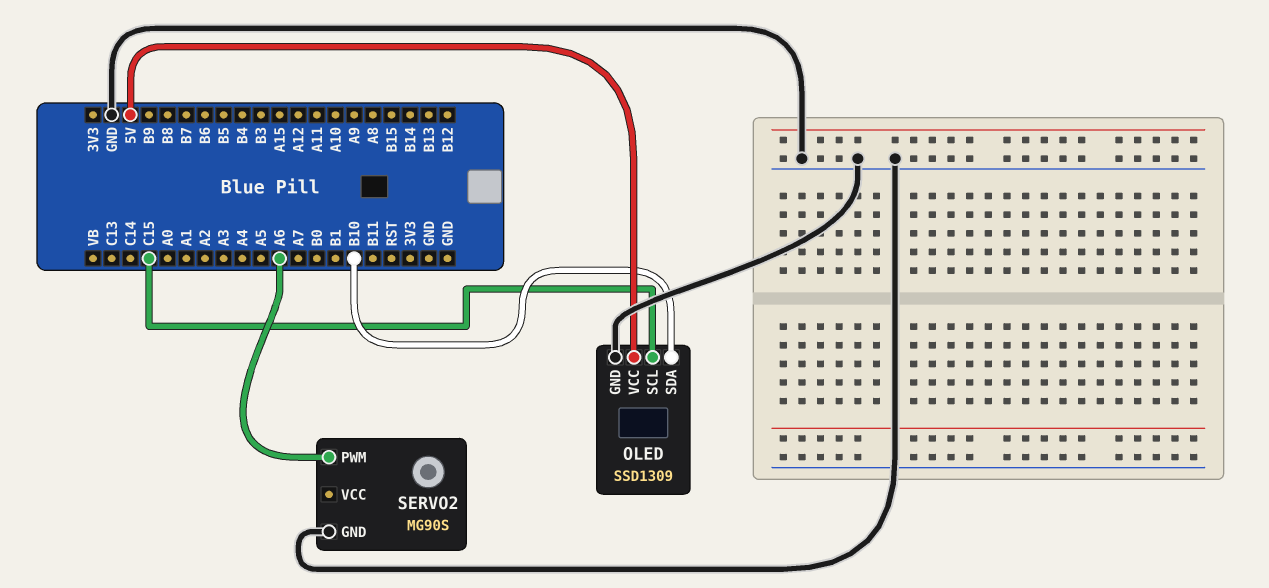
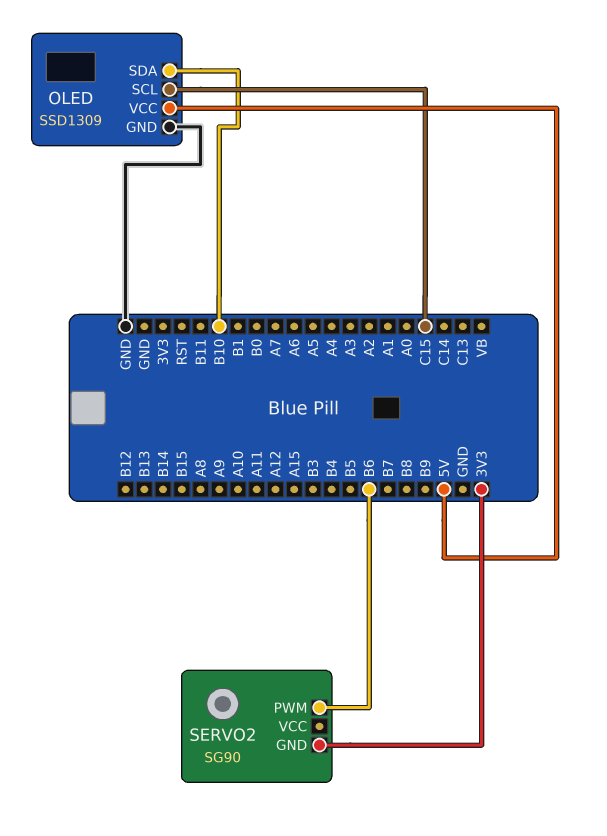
SERVO2: MG90S -> SG90
SERVO2 pin GND: GND -> 3V3
SERVO2 pin PWM: A6 -> B6

